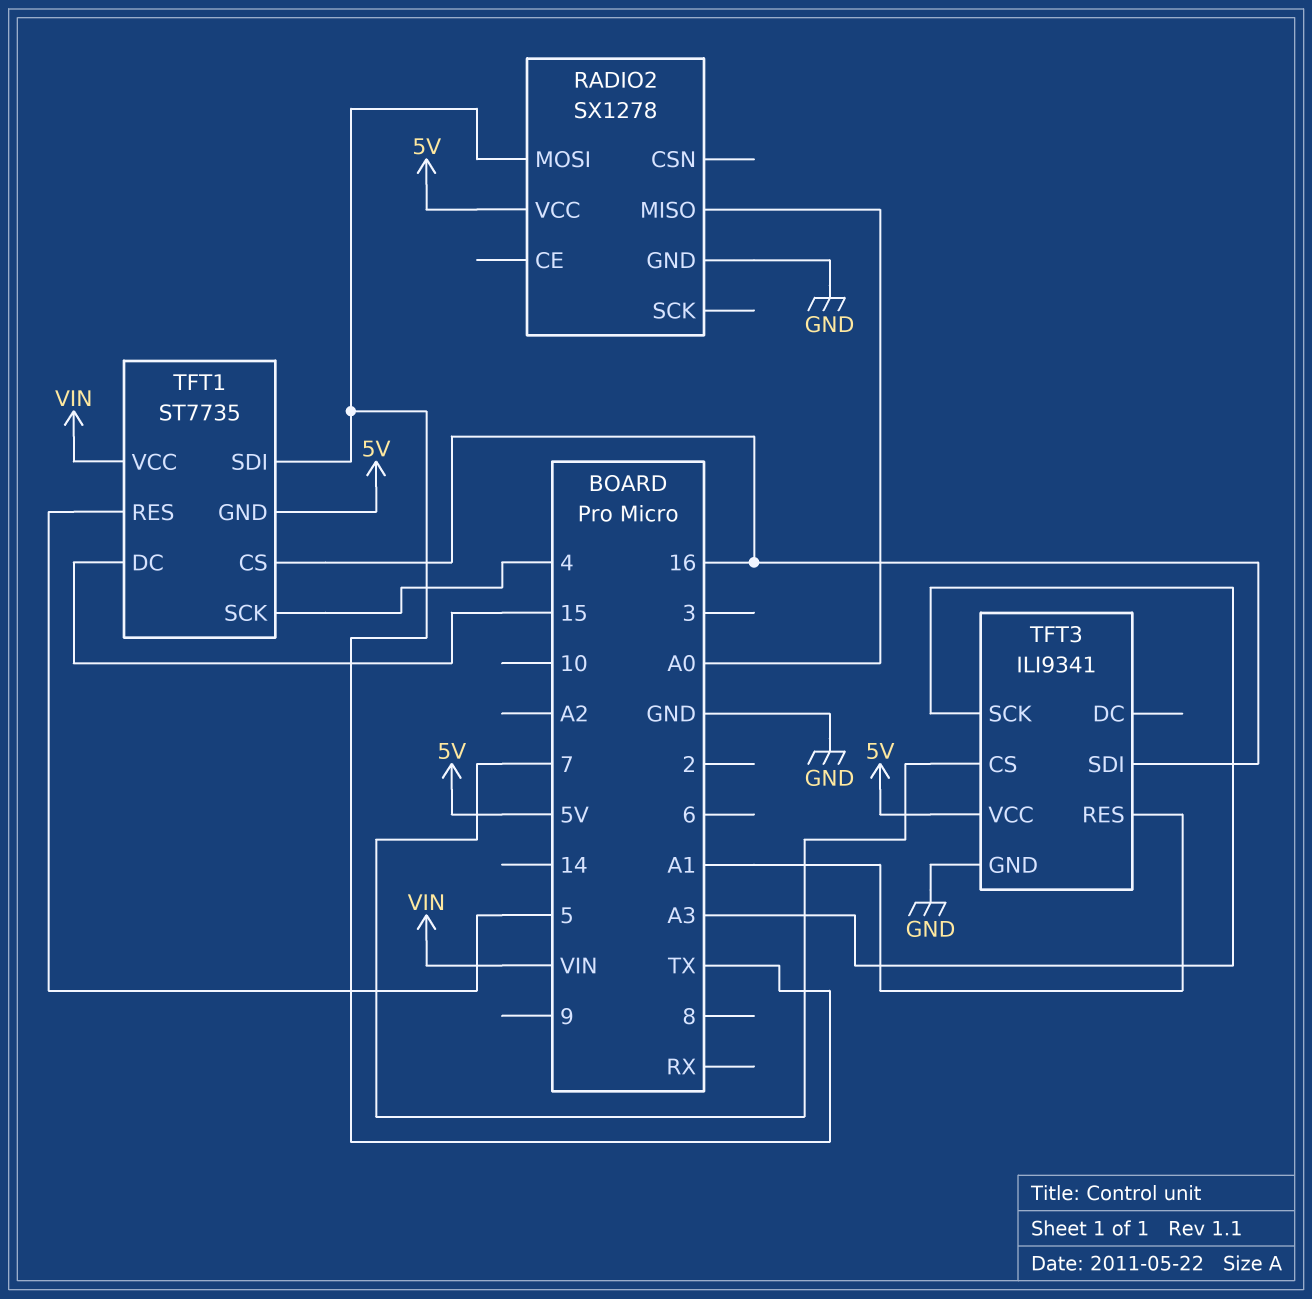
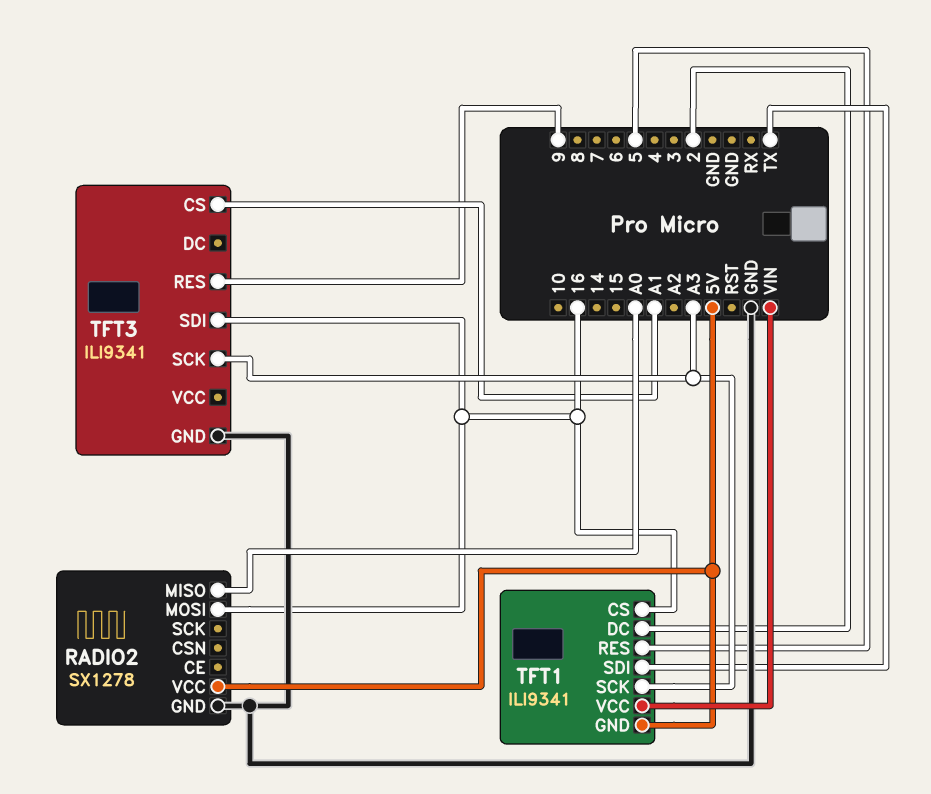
RADIO2 pin MOSI: TX -> 16
TFT1: ST7735 -> ILI9341
TFT1 pin DC: 15 -> 2
TFT1 pin SCK: 4 -> A3
TFT3 pin CS: 7 -> A1
TFT3 pin RES: A1 -> 9
TFT3 pin VCC: 5V -> none

